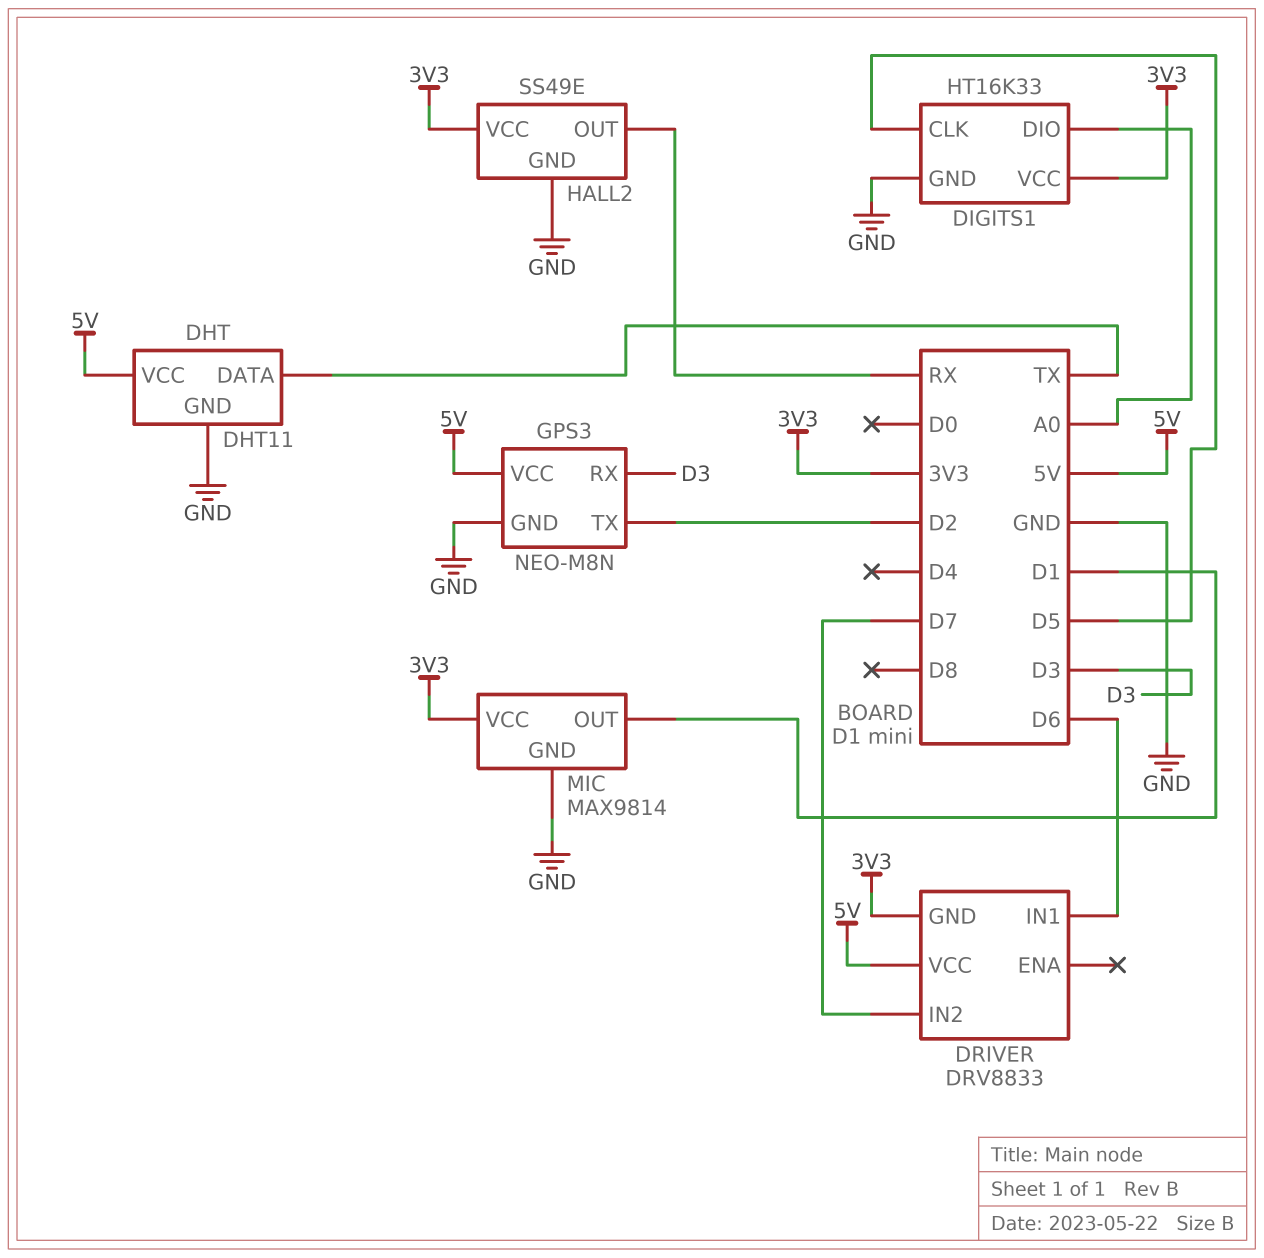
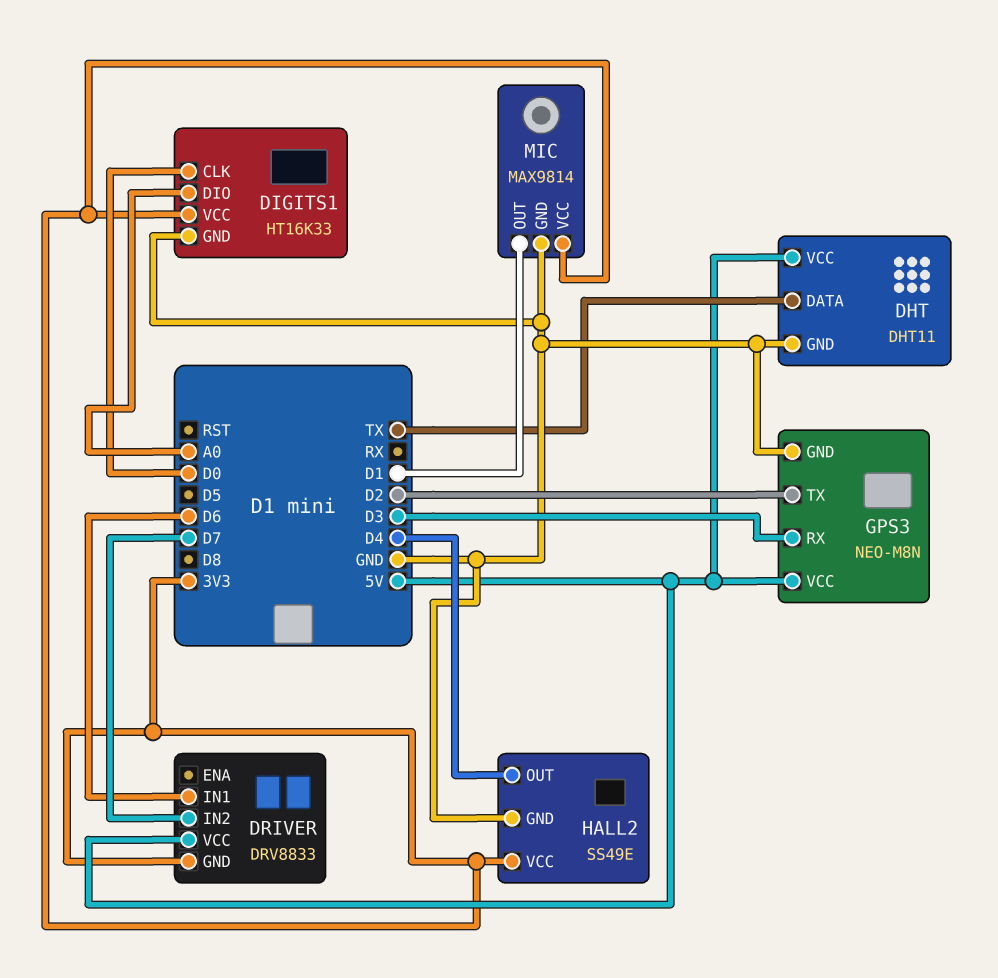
DIGITS1 pin CLK: D5 -> D0
HALL2 pin OUT: RX -> D4

